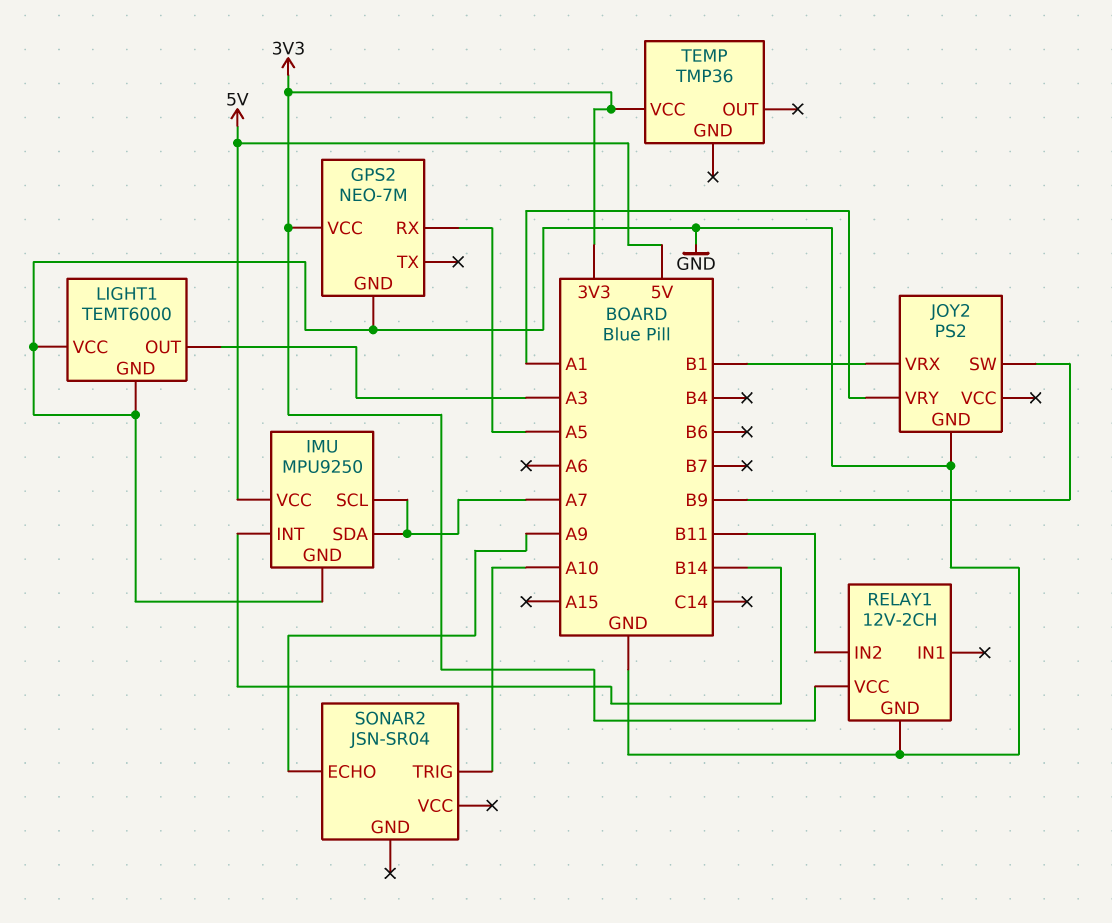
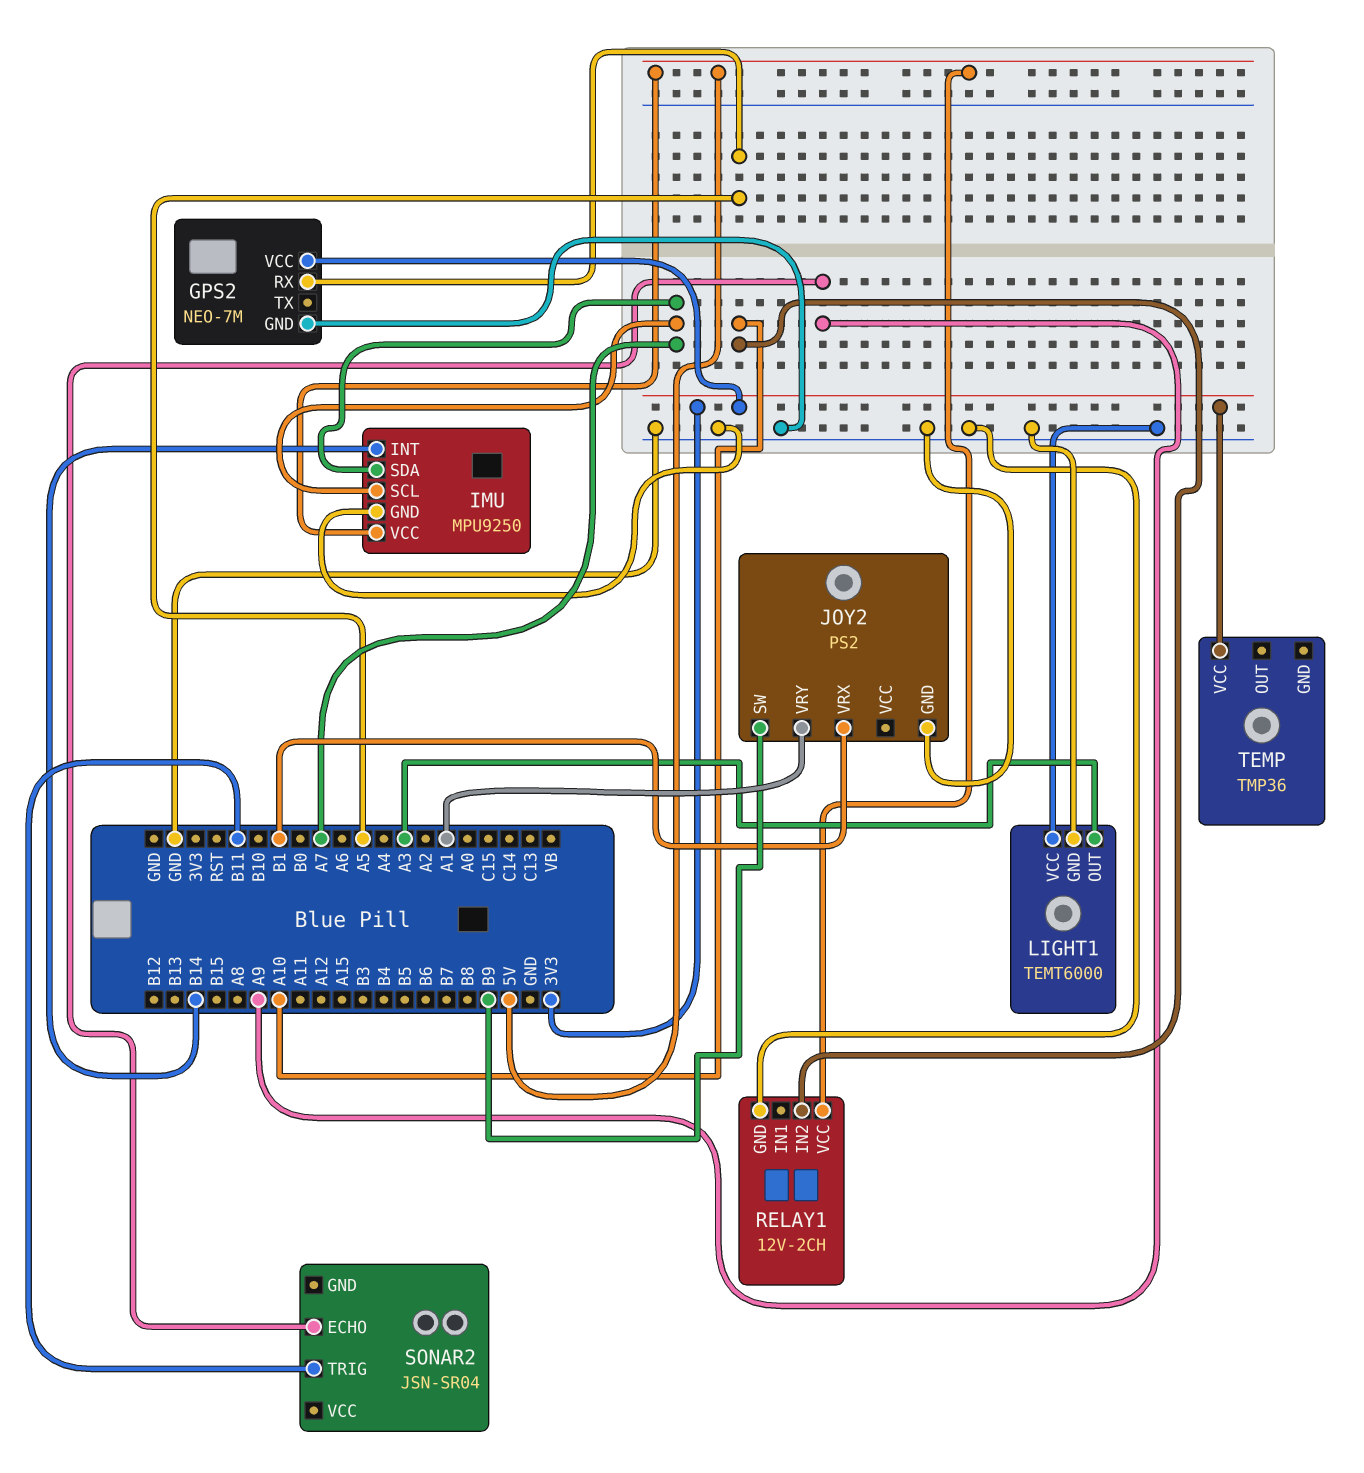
RELAY1 pin IN2: B11 -> A10
RELAY1 pin VCC: 3V3 -> 5V
SONAR2 pin TRIG: A10 -> B11

